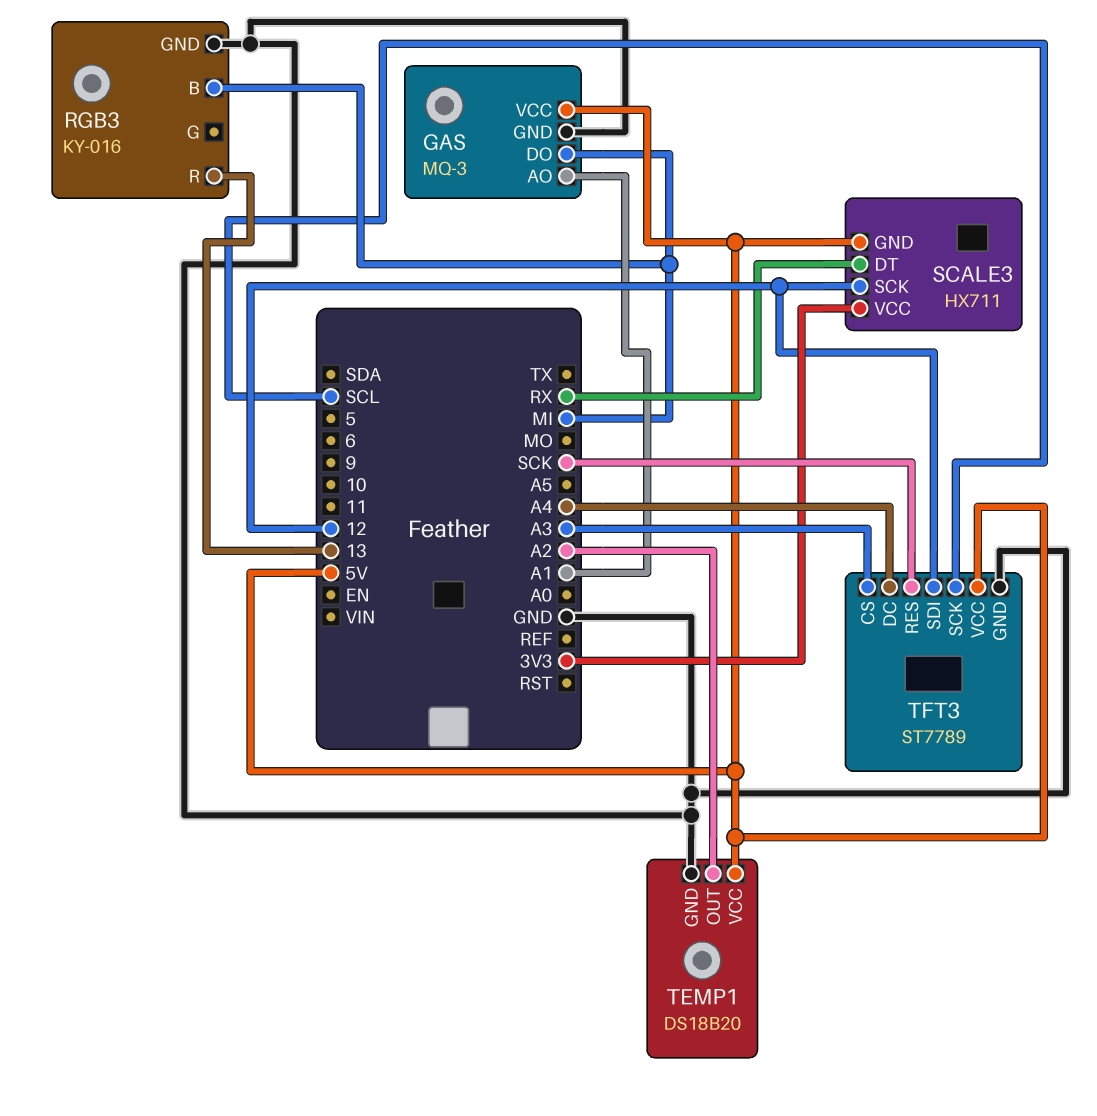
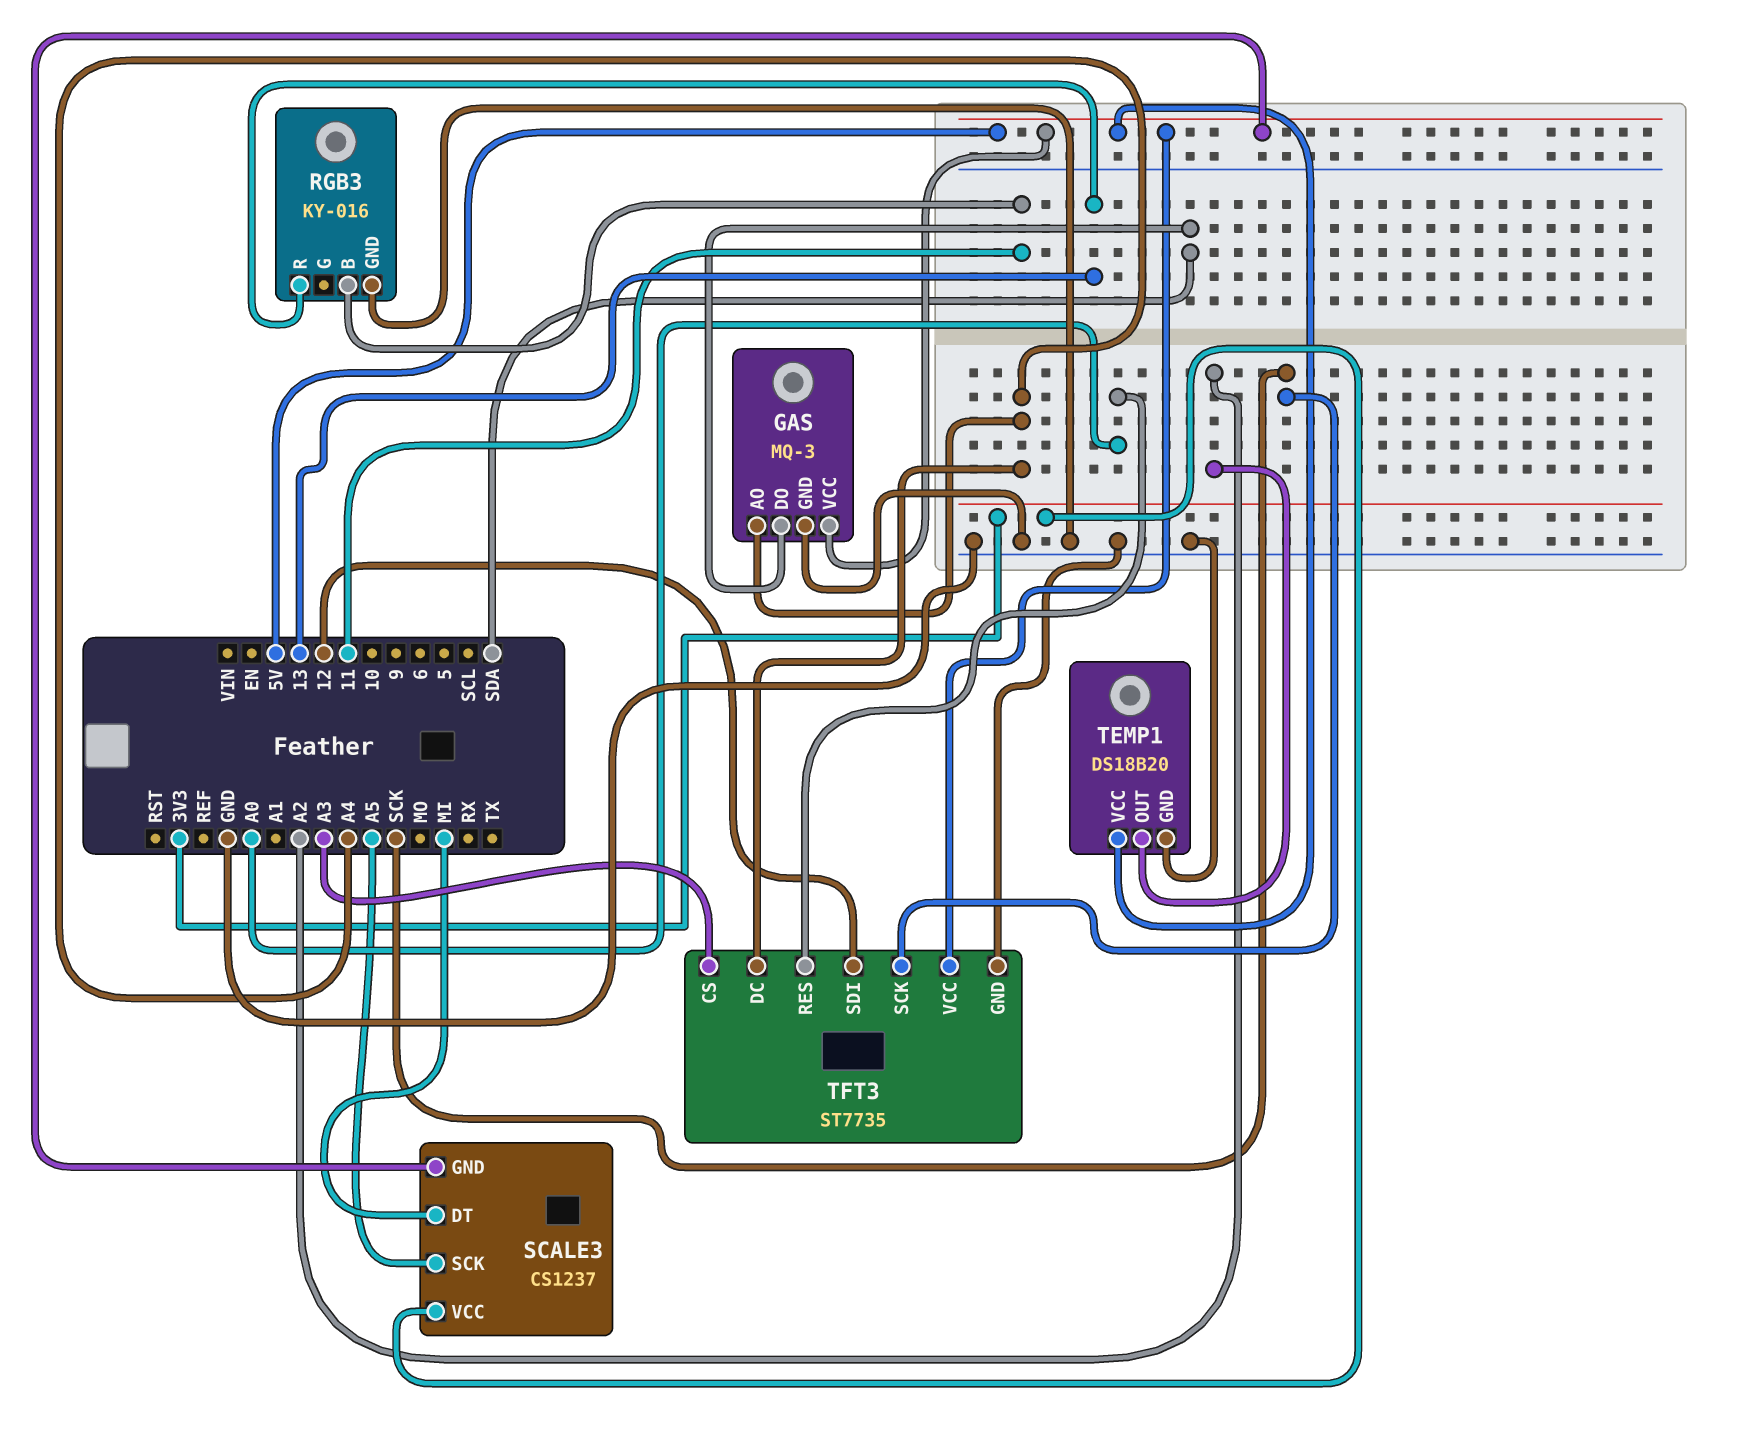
GAS pin AO: A1 -> A4
GAS pin DO: MI -> SDA
RGB3 pin B: MI -> 11
SCALE3: HX711 -> CS1237
SCALE3 pin DT: RX -> MI
SCALE3 pin SCK: 12 -> A5
TFT3: ST7789 -> ST7735
TFT3 pin RES: SCK -> A0
TFT3 pin SCK: SCL -> SCK

